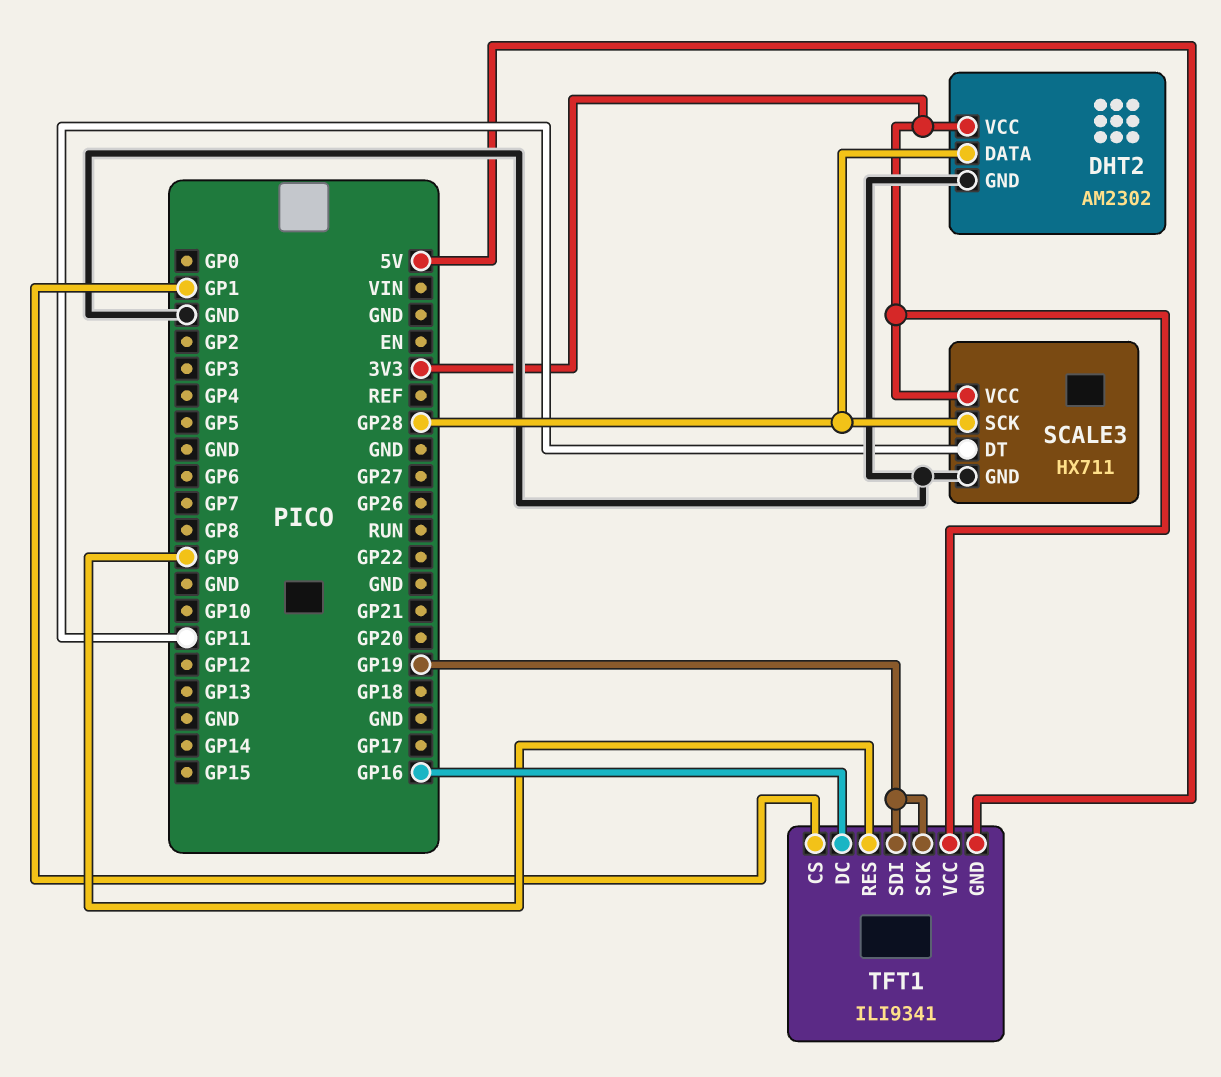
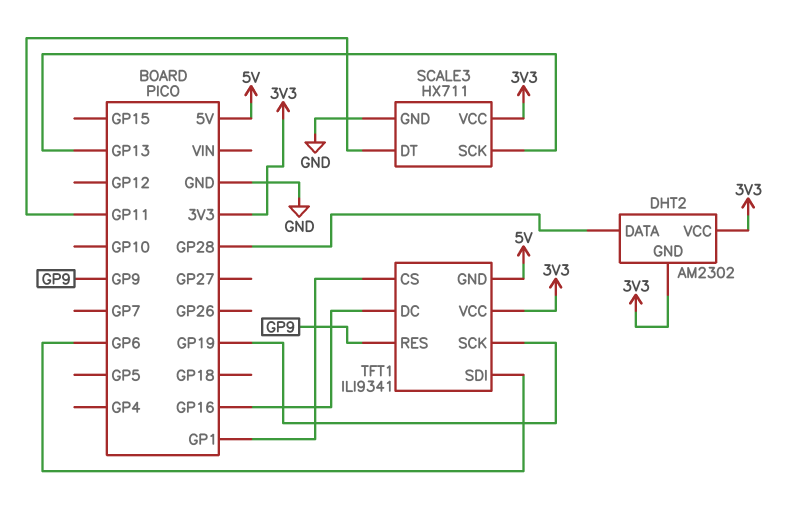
DHT2 pin GND: GND -> 3V3
SCALE3 pin SCK: GP28 -> GP13
TFT1 pin SDI: GP19 -> GP6

